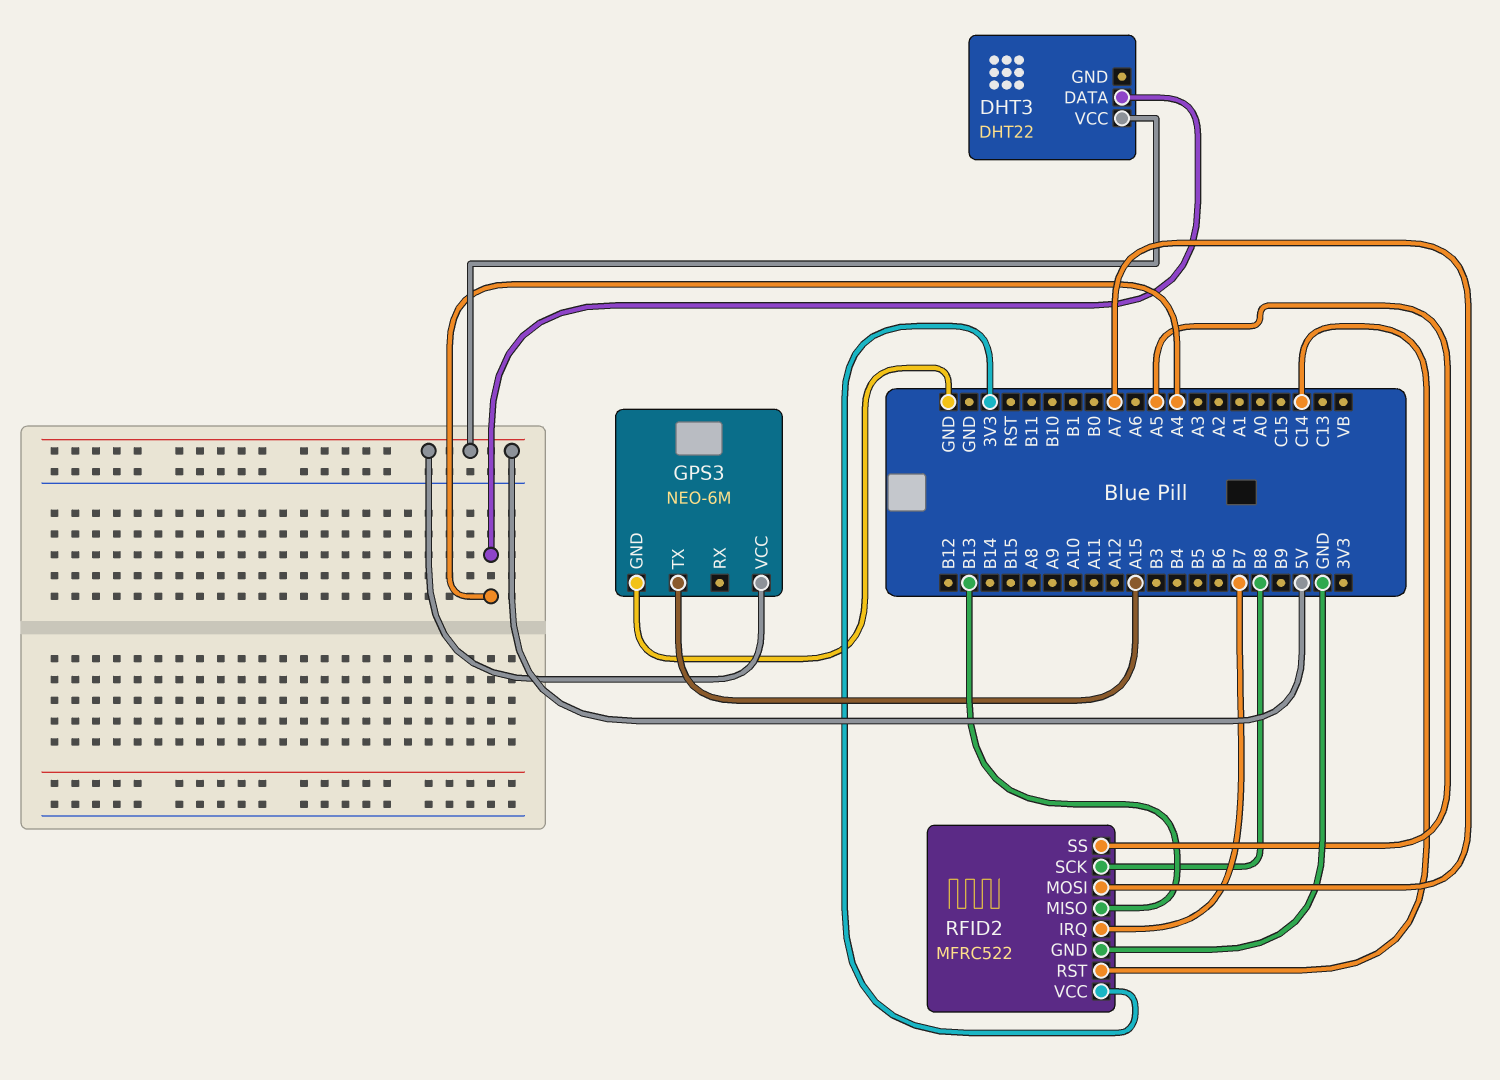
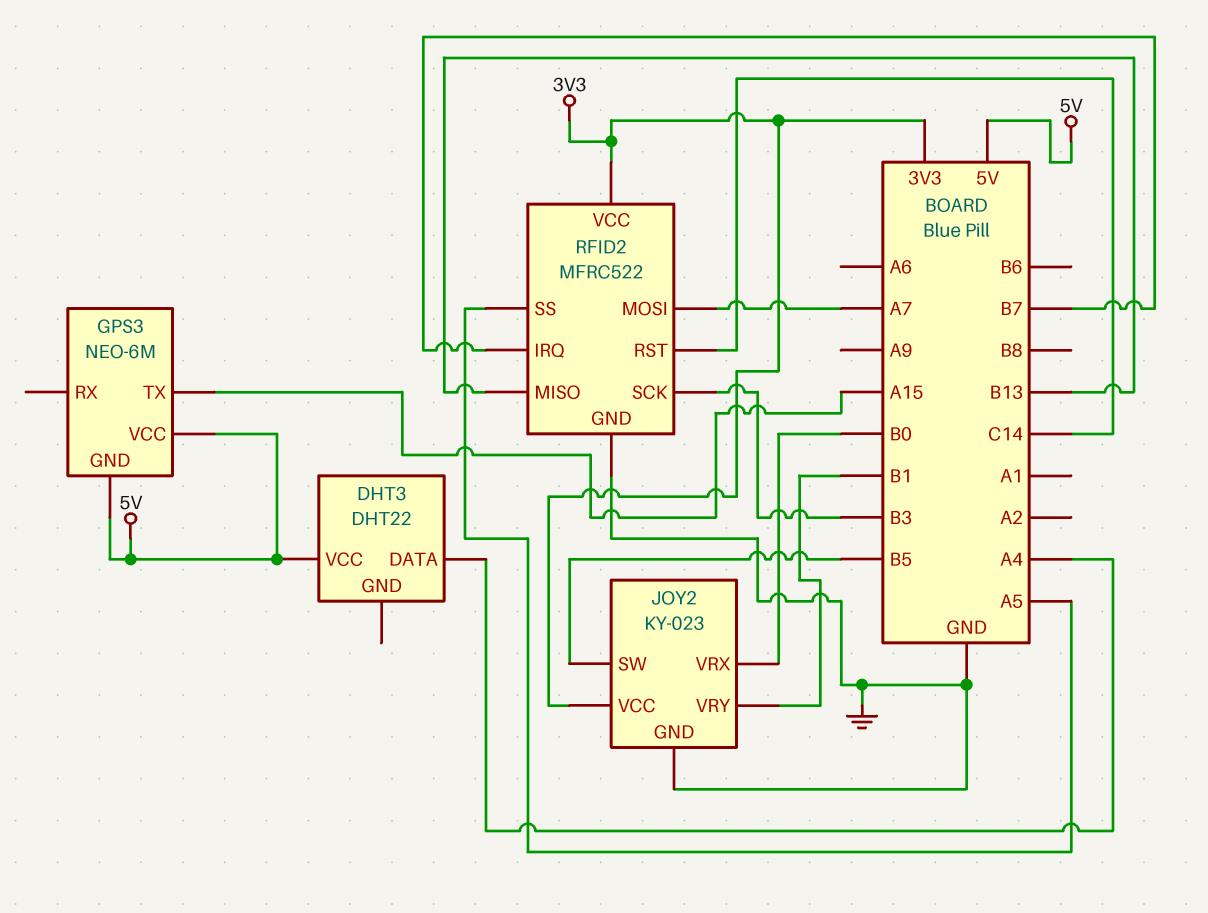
GPS3 pin GND: GND -> 5V
JOY2: none -> KY-023
JOY2 pin GND: none -> GND
JOY2 pin SW: none -> B5
JOY2 pin VCC: none -> 3V3
JOY2 pin VRX: none -> B0
JOY2 pin VRY: none -> B1
RFID2 pin SCK: B8 -> B3

